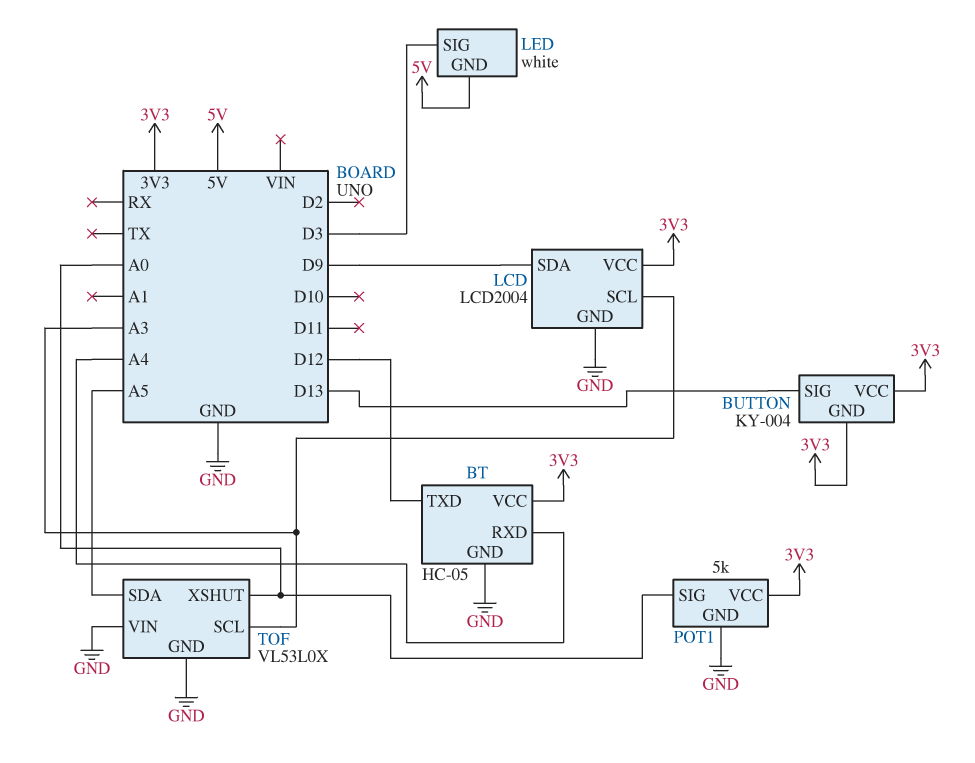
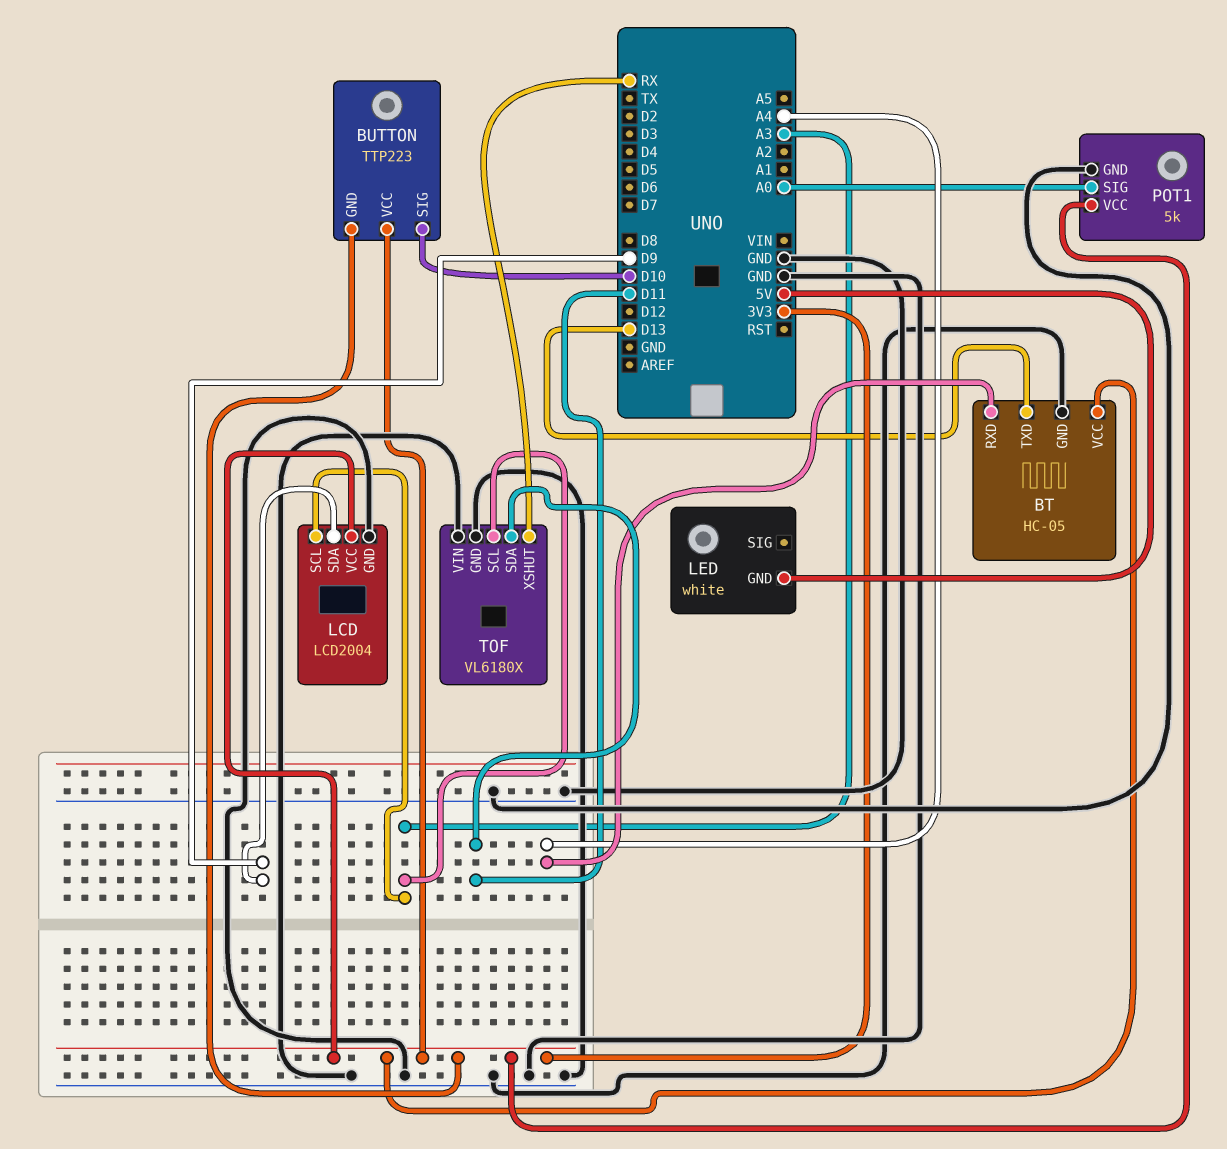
BT pin TXD: D12 -> D13
BUTTON: KY-004 -> TTP223
BUTTON pin SIG: D13 -> D10
LED pin SIG: D3 -> none
TOF: VL53L0X -> VL6180X
TOF pin SDA: A5 -> D11
TOF pin XSHUT: A0 -> RX

